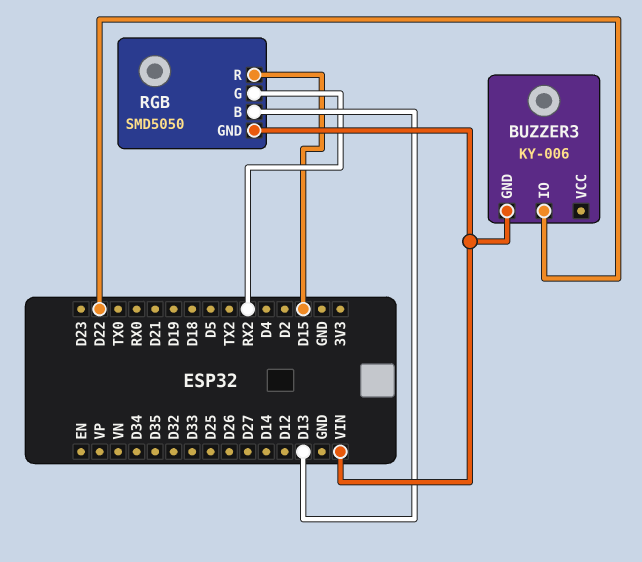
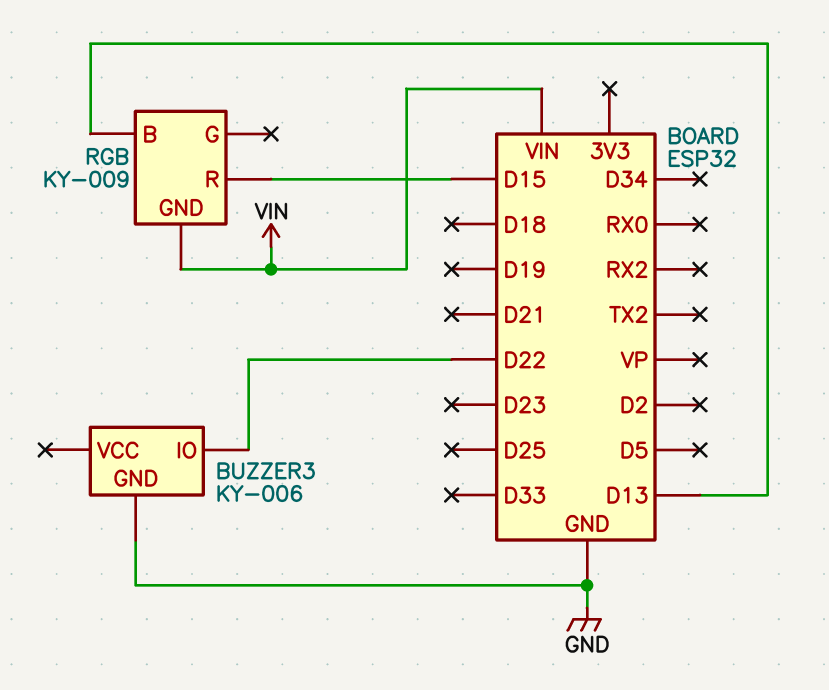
BUZZER3 pin GND: VIN -> GND
RGB: SMD5050 -> KY-009
RGB pin G: RX2 -> none

